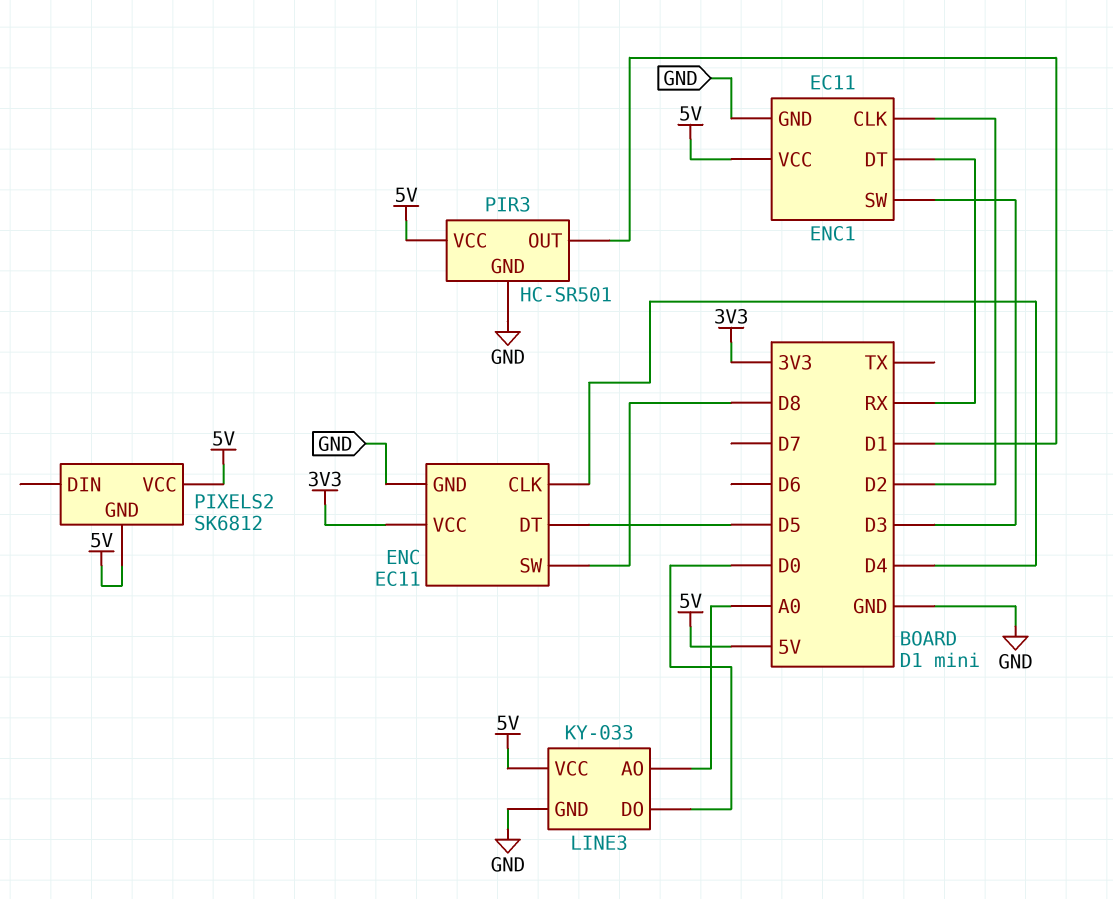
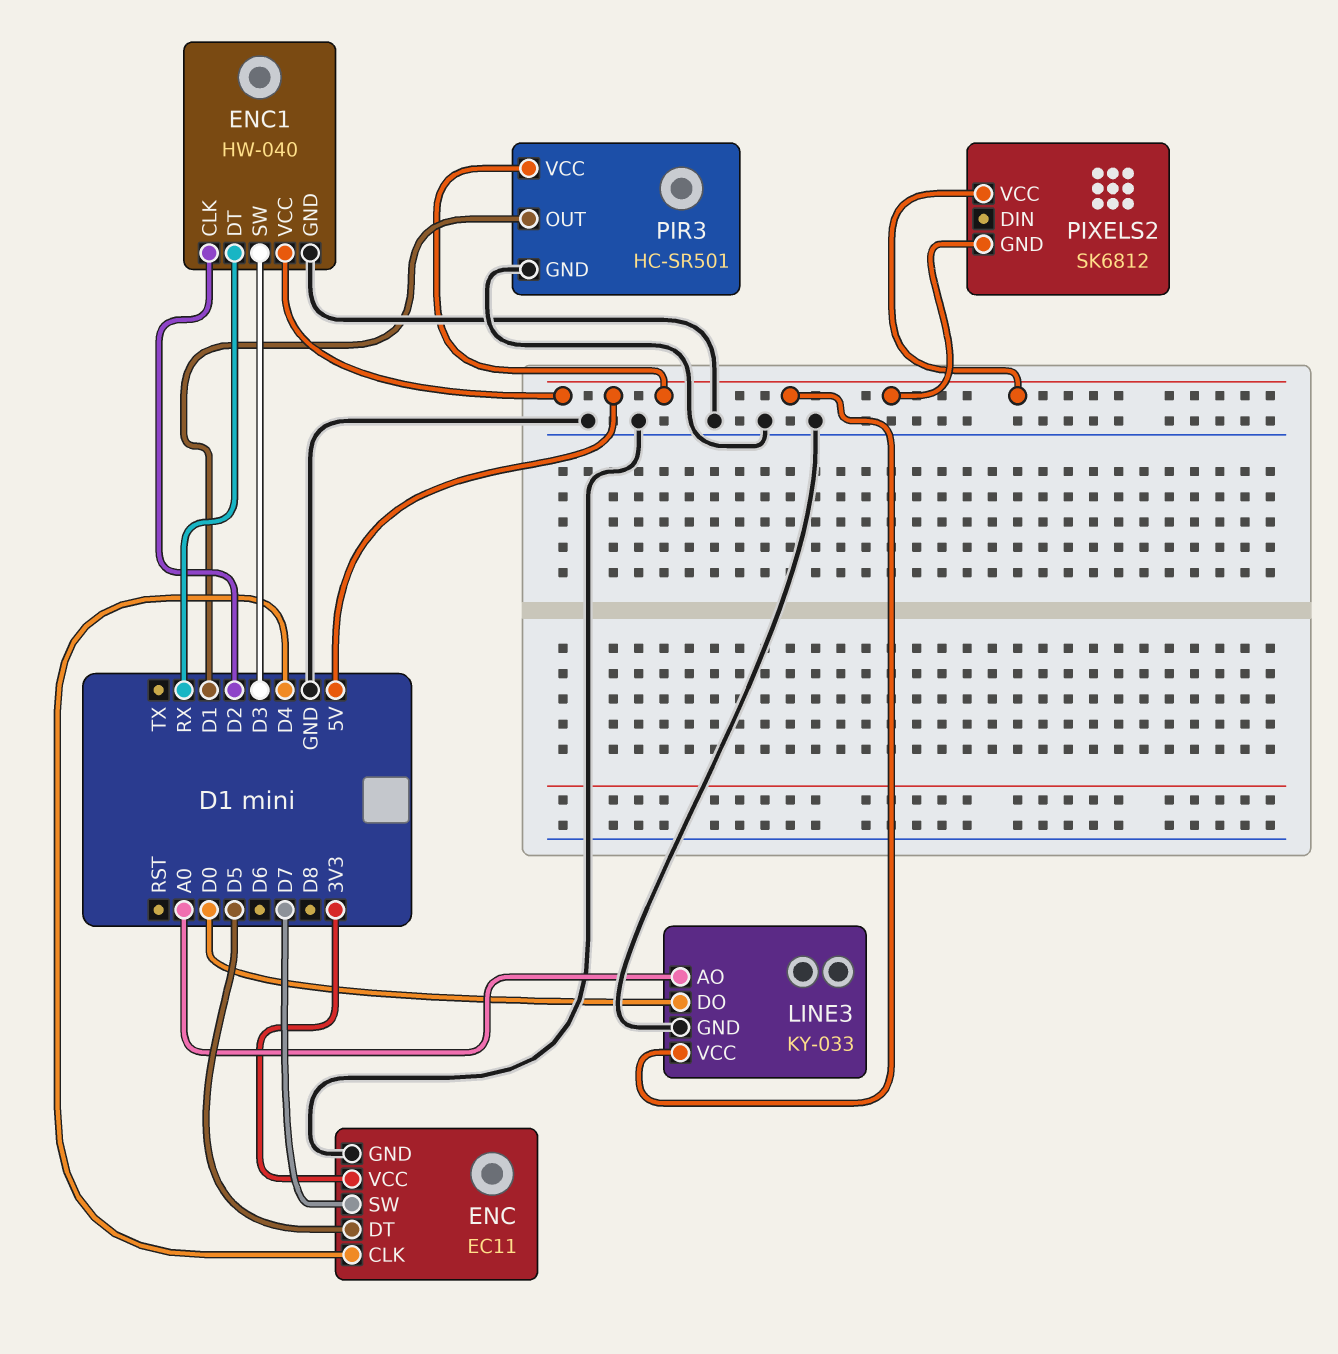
ENC pin SW: D8 -> D7
ENC1: EC11 -> HW-040

